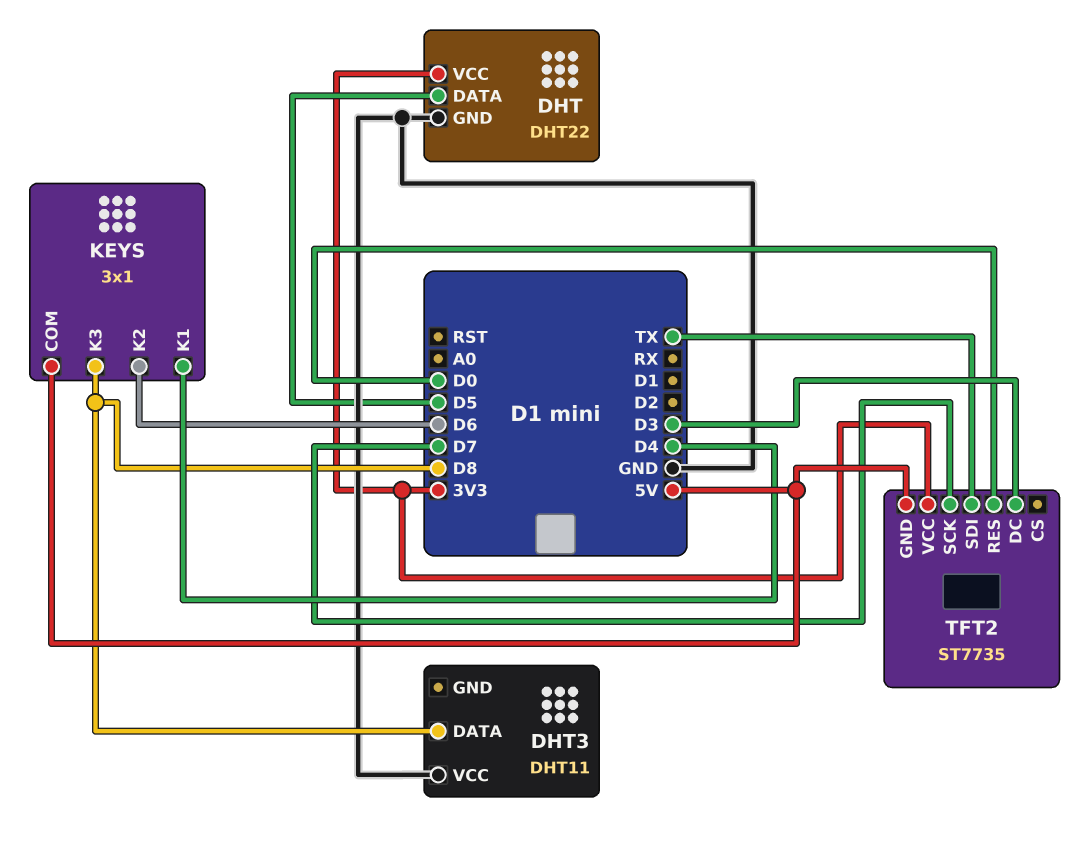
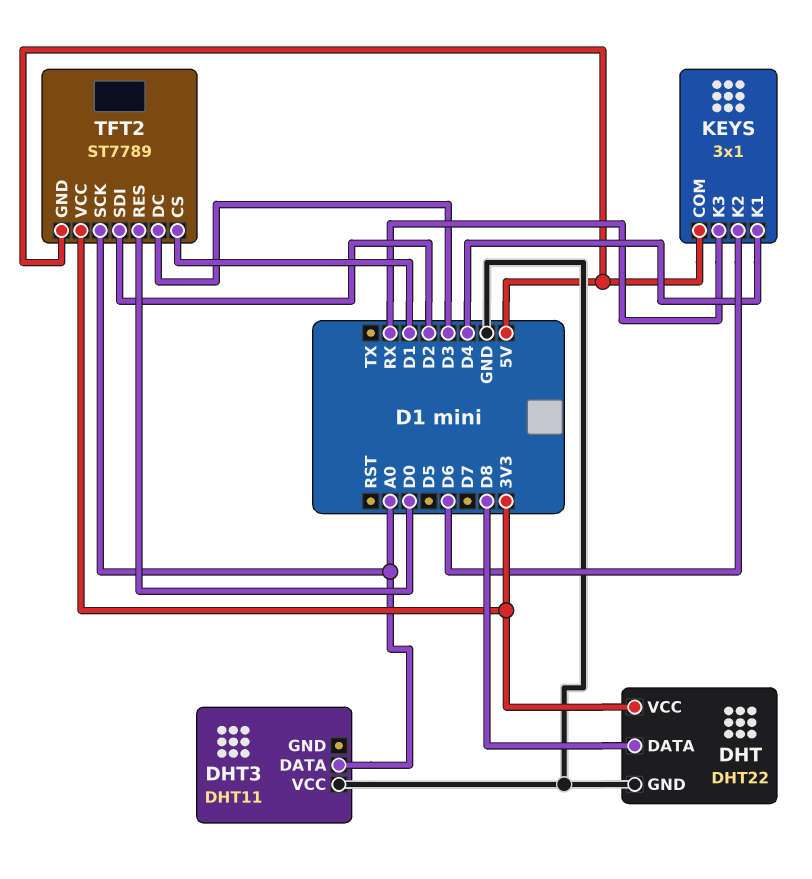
DHT pin DATA: D5 -> D8
DHT3 pin DATA: D8 -> A0
KEYS pin K3: D8 -> RX
TFT2: ST7735 -> ST7789
TFT2 pin CS: none -> D1
TFT2 pin SCK: D7 -> A0
TFT2 pin SDI: TX -> D2

